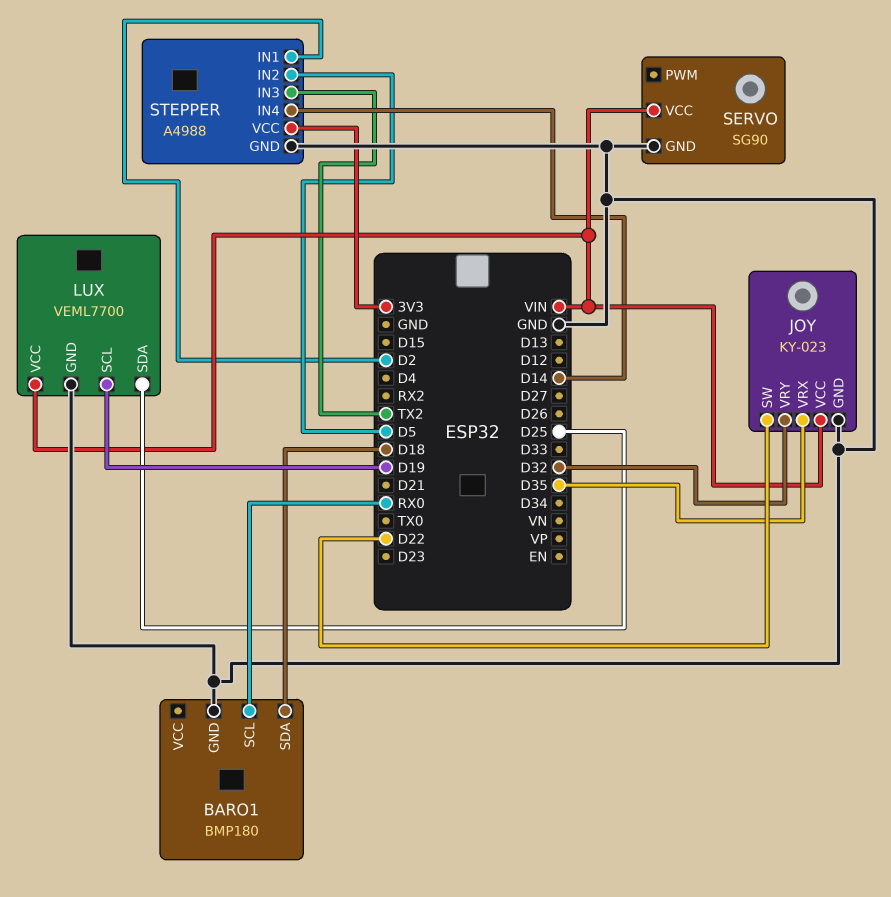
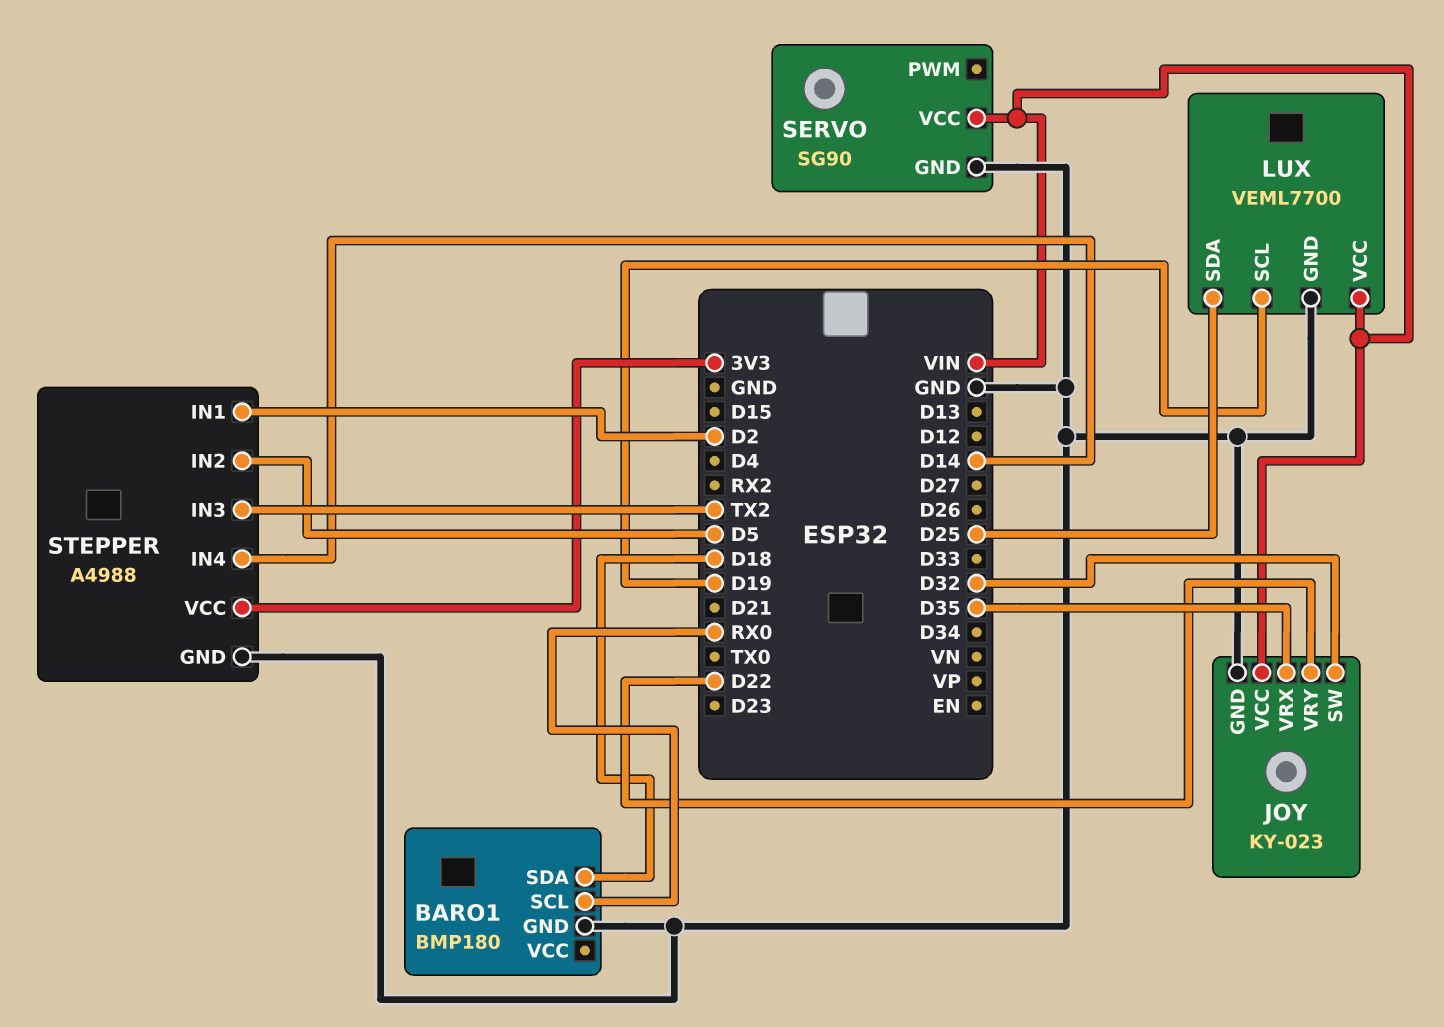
JOY pin SW: D22 -> D32
JOY pin VRY: D32 -> D22

